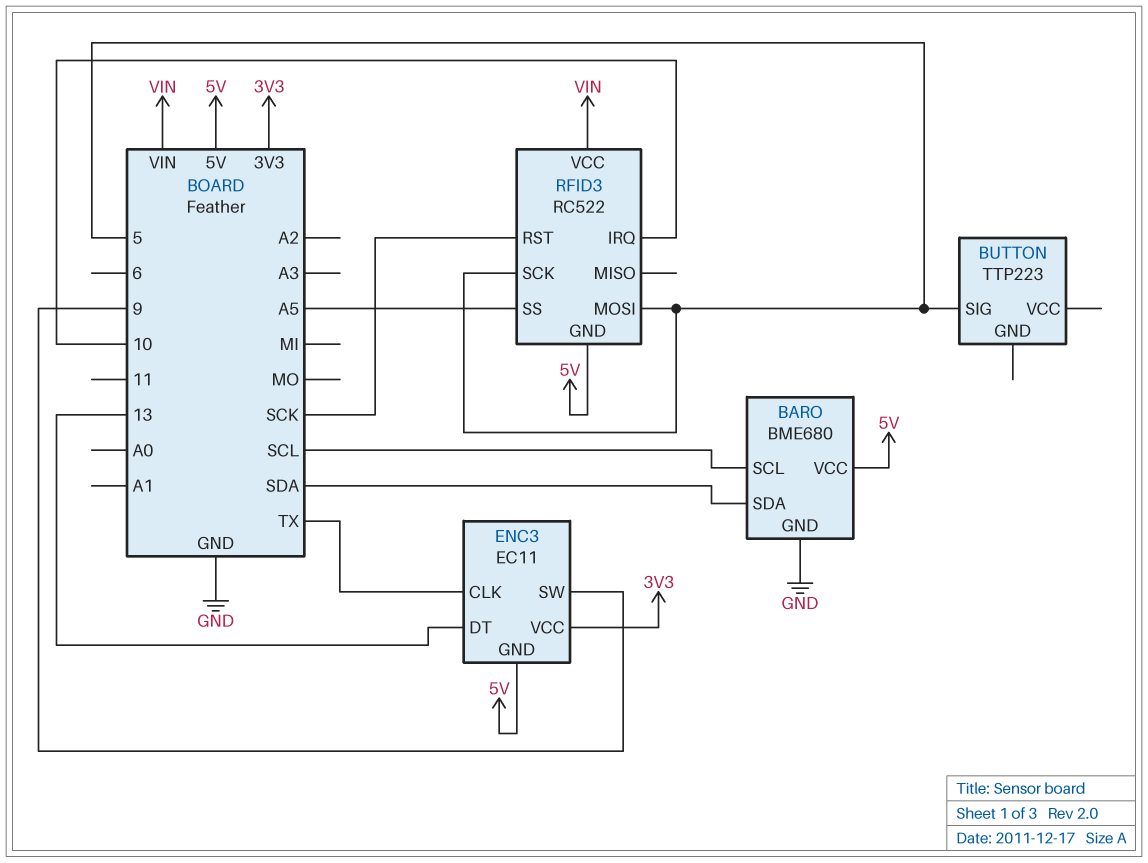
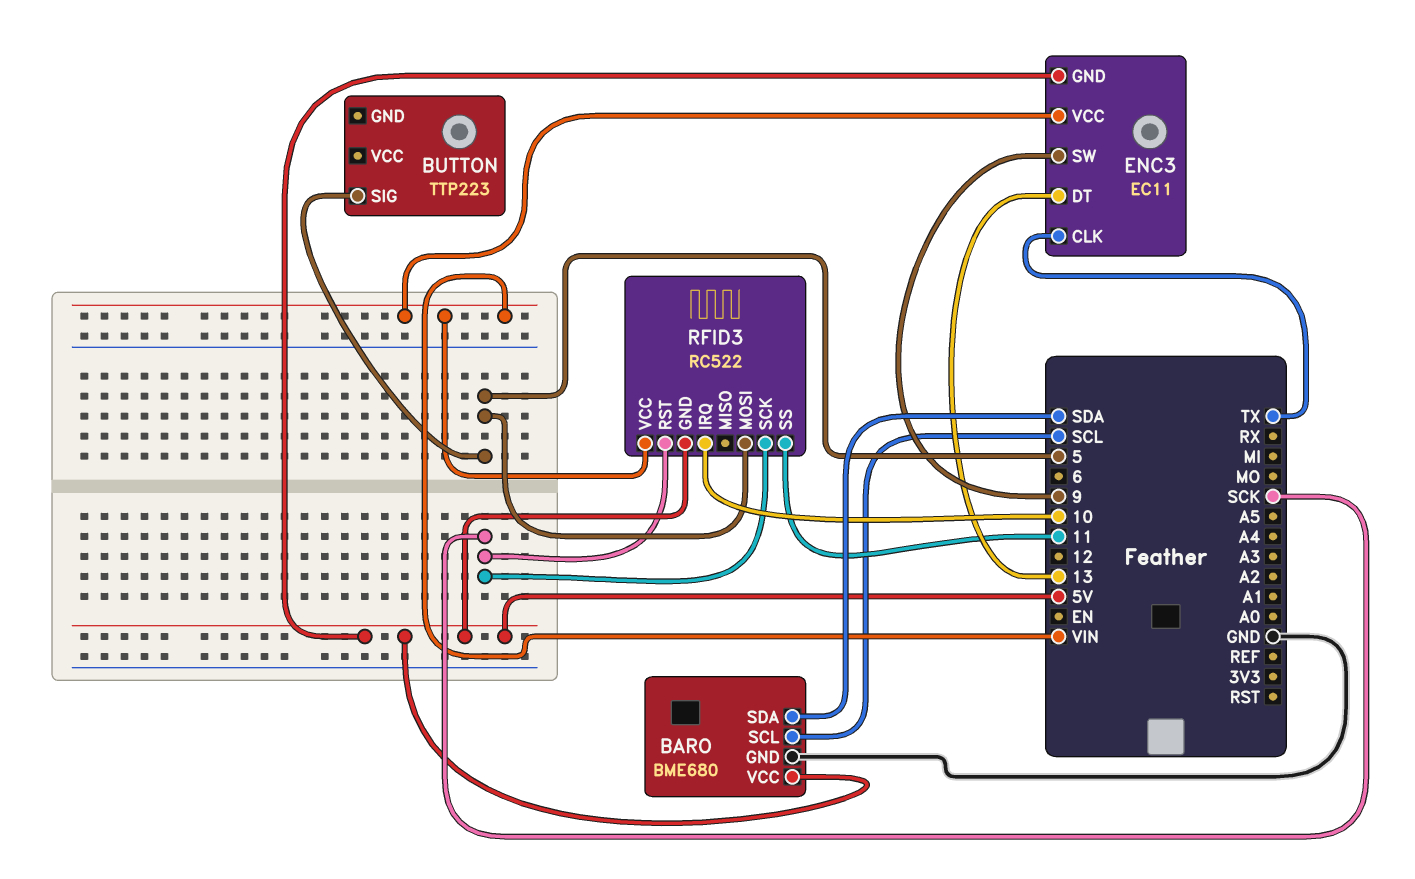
ENC3 pin VCC: 3V3 -> VIN
RFID3 pin SCK: 5 -> SCK
RFID3 pin SS: A5 -> 11

